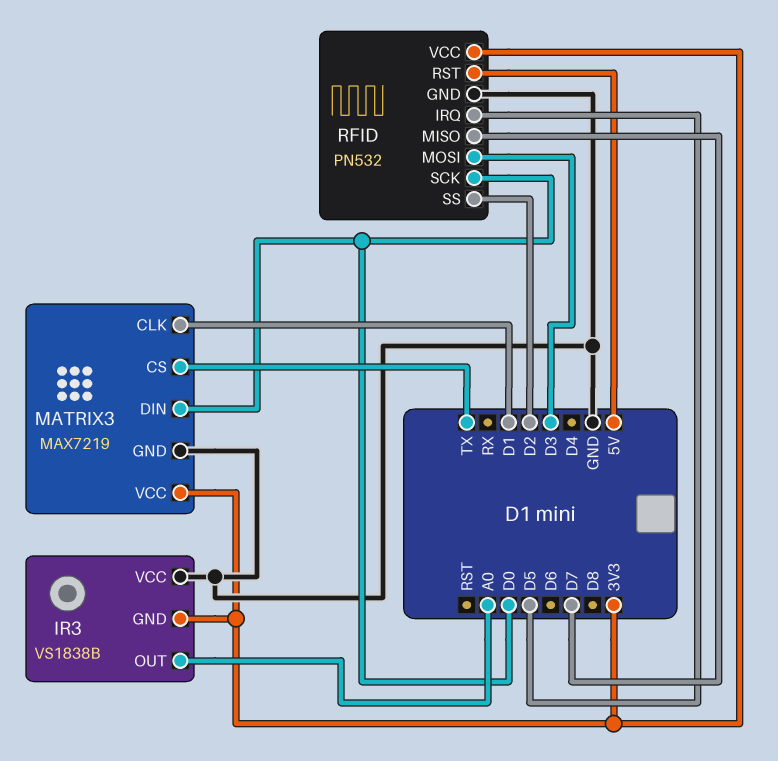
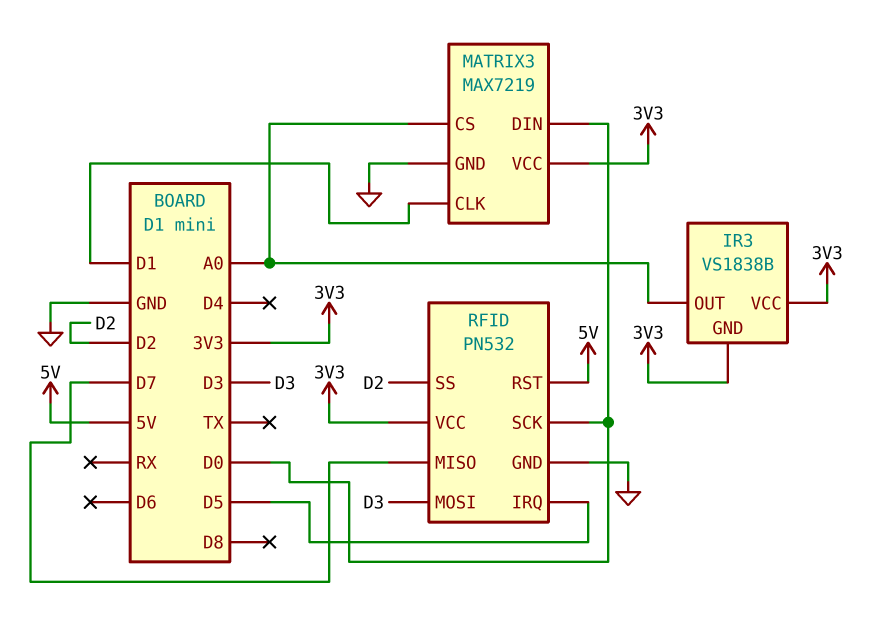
IR3 pin VCC: GND -> 3V3
MATRIX3 pin CS: TX -> A0

